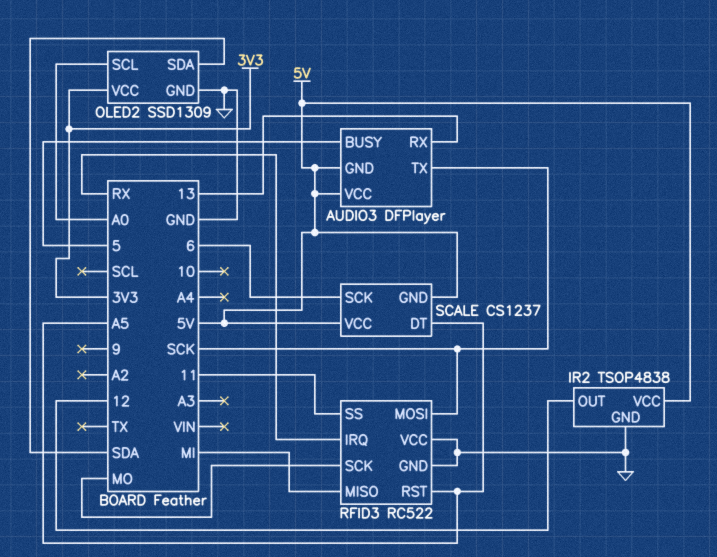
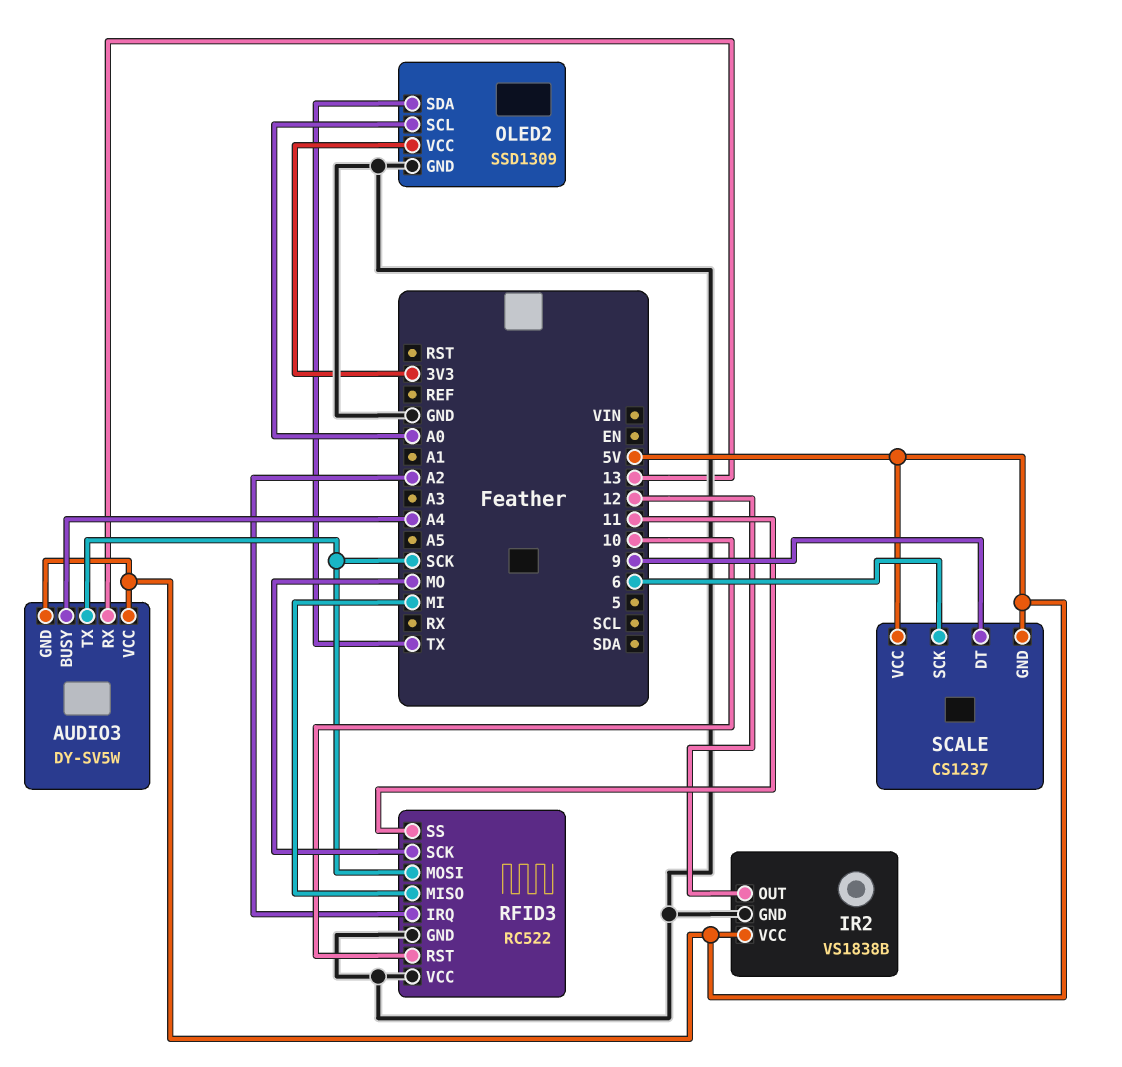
AUDIO3: DFPlayer -> DY-SV5W
AUDIO3 pin BUSY: 5 -> A4
IR2: TSOP4838 -> VS1838B
OLED2 pin SDA: SDA -> TX
RFID3 pin IRQ: RX -> A2
RFID3 pin RST: A5 -> 10
SCALE pin DT: A5 -> 9

